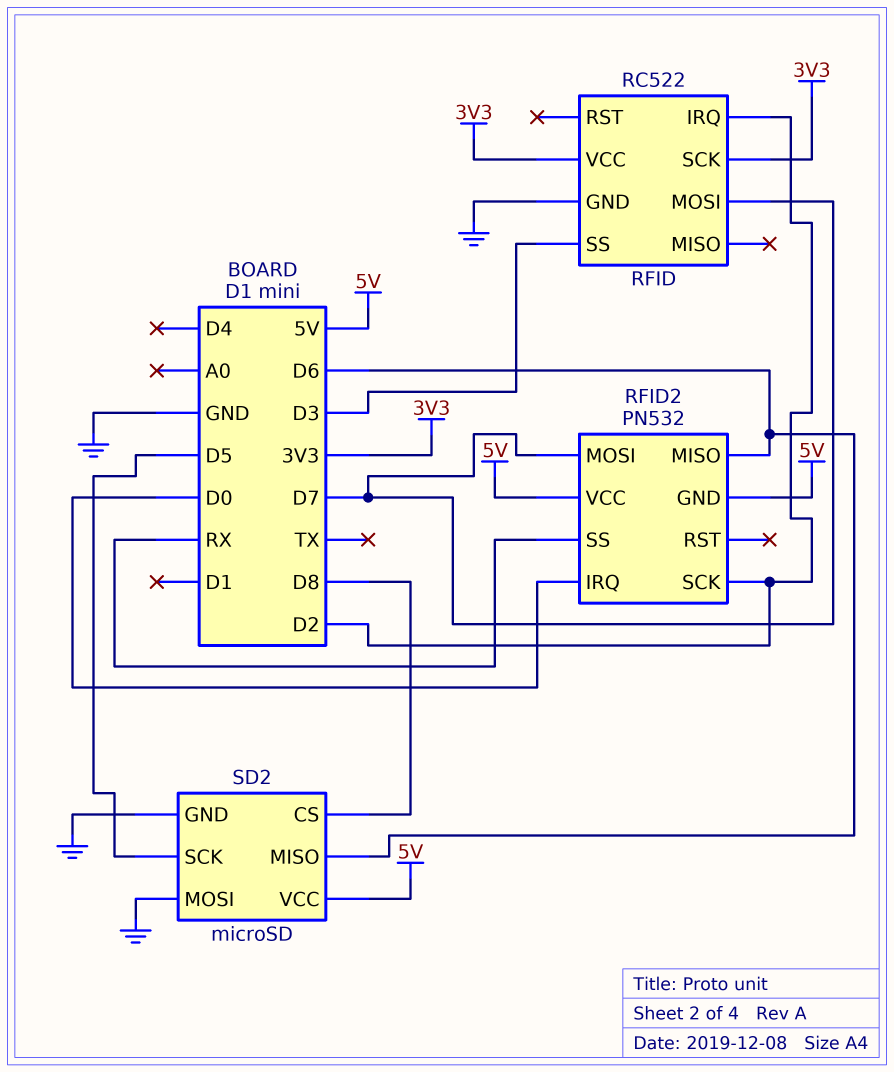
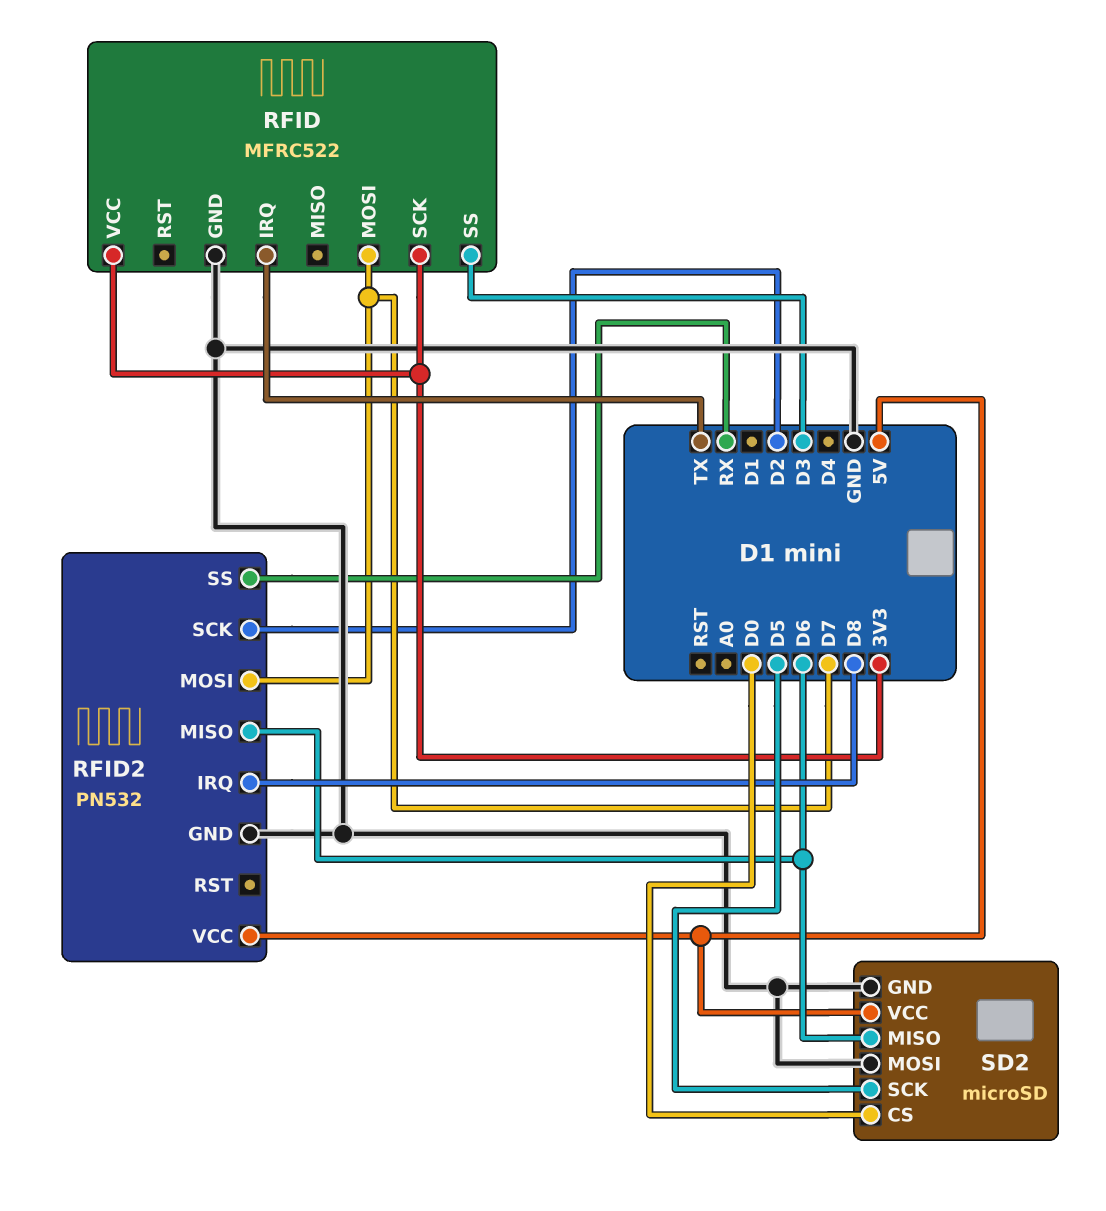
RFID: RC522 -> MFRC522
RFID pin IRQ: D2 -> TX
RFID2 pin GND: 5V -> GND
RFID2 pin IRQ: D0 -> D8
SD2 pin CS: D8 -> D0

